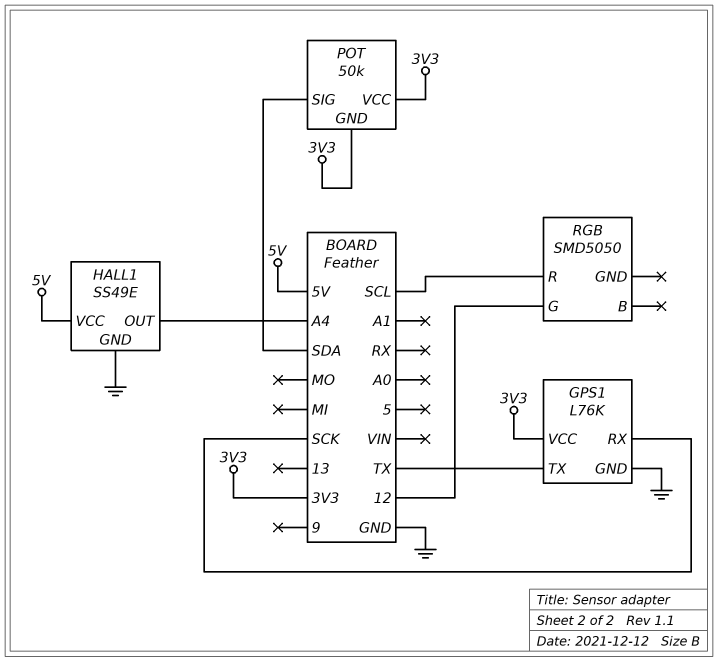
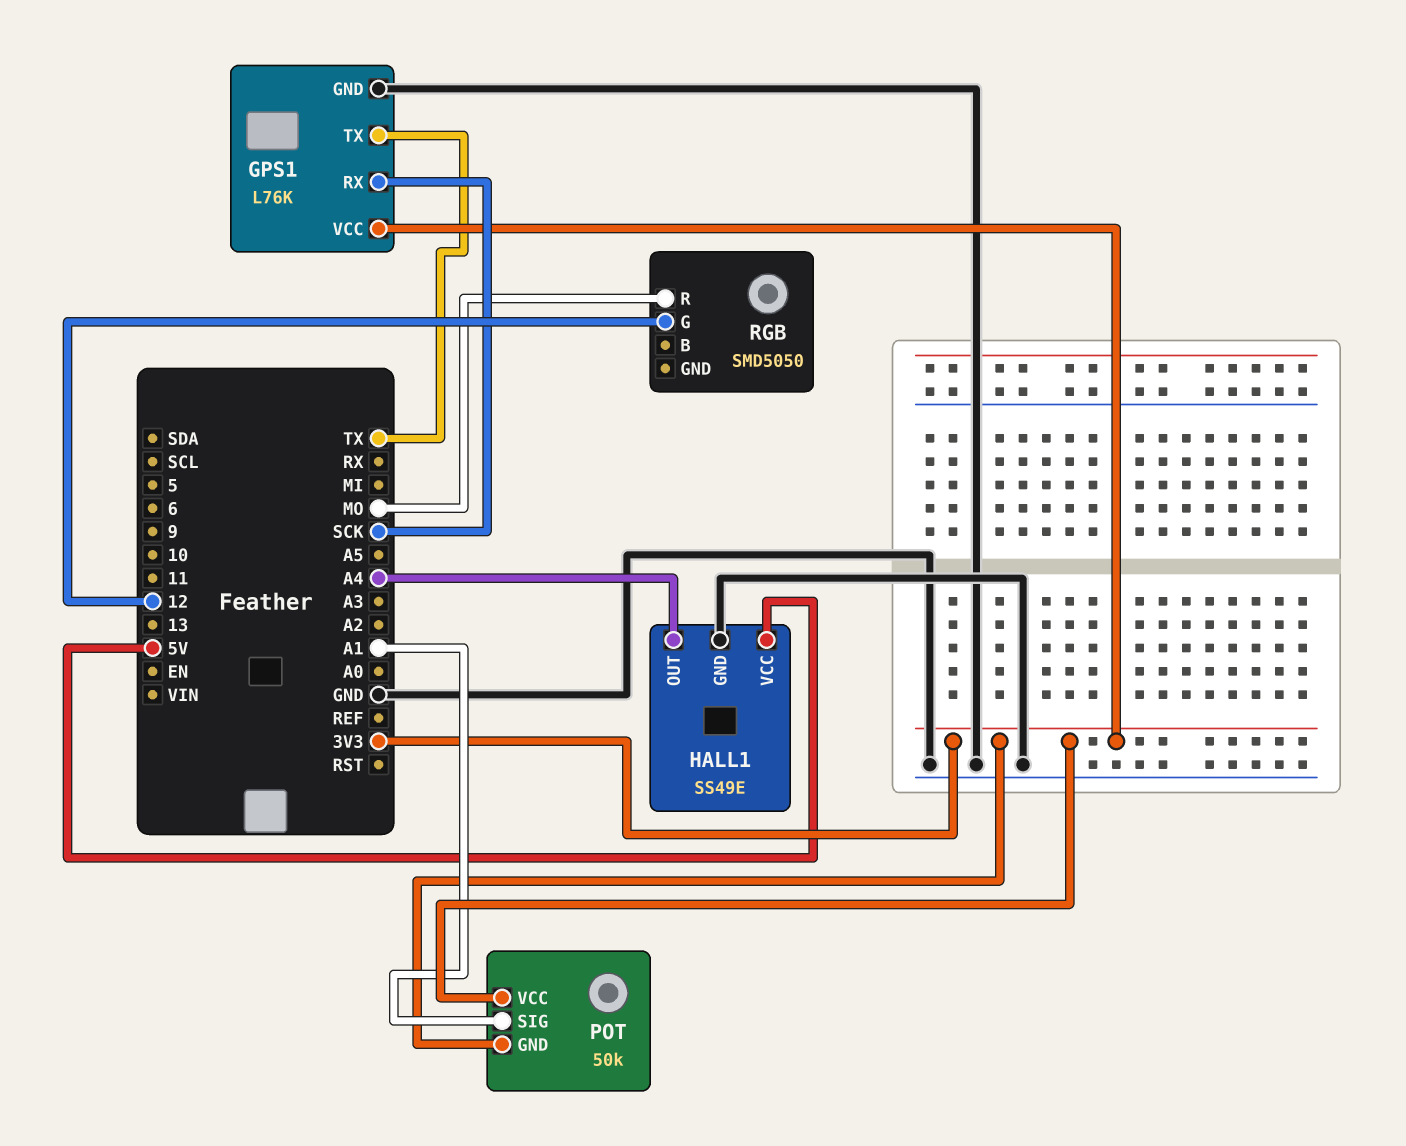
POT pin SIG: SDA -> A1
RGB pin R: SCL -> MO

